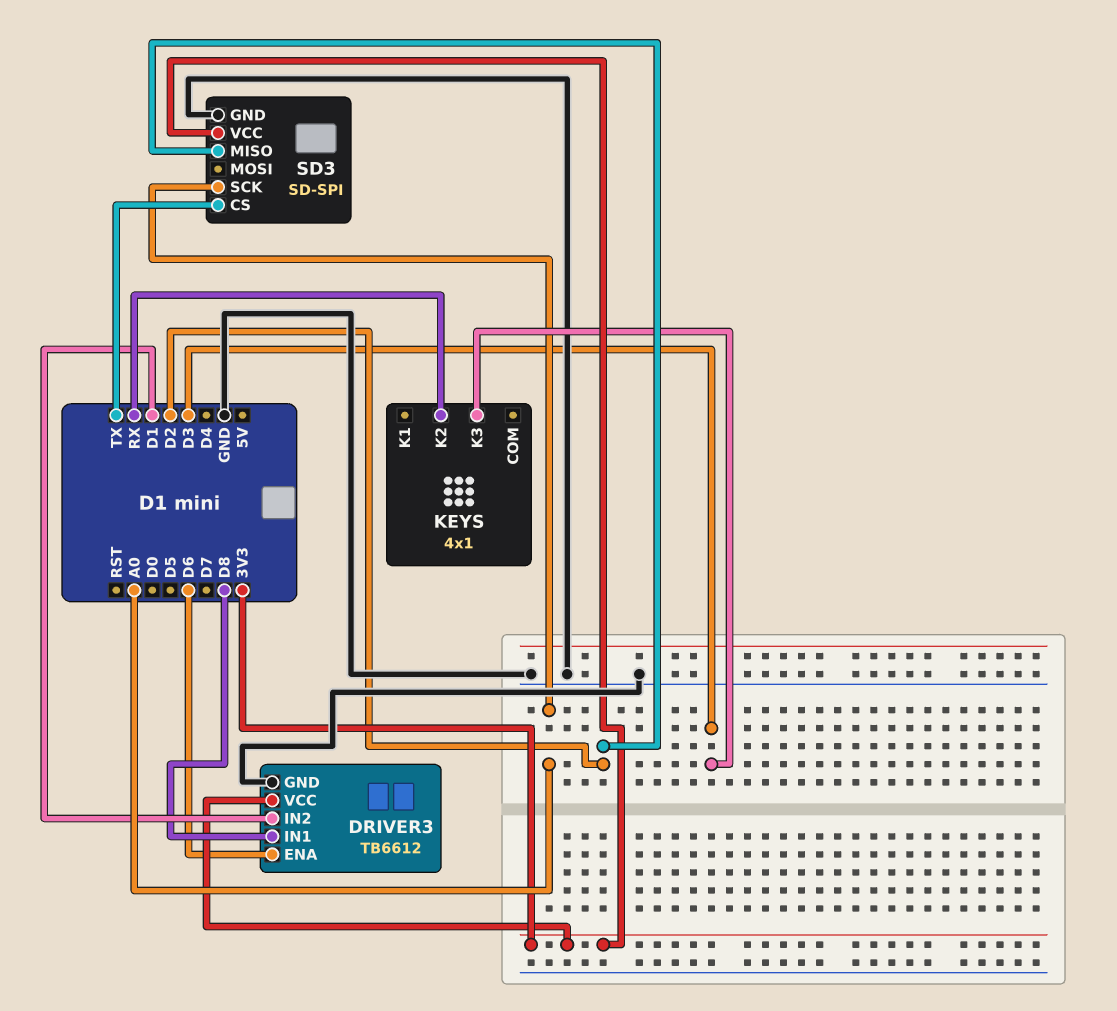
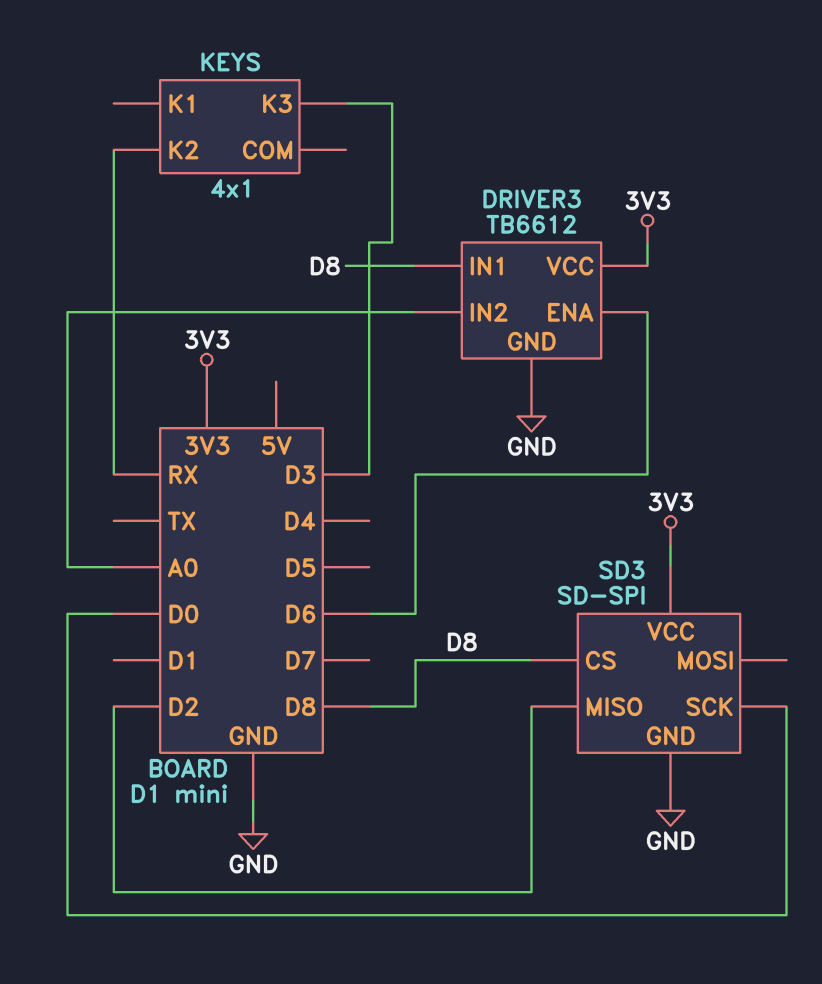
DRIVER3 pin IN2: D1 -> A0
SD3 pin CS: TX -> D8
SD3 pin SCK: A0 -> D0

